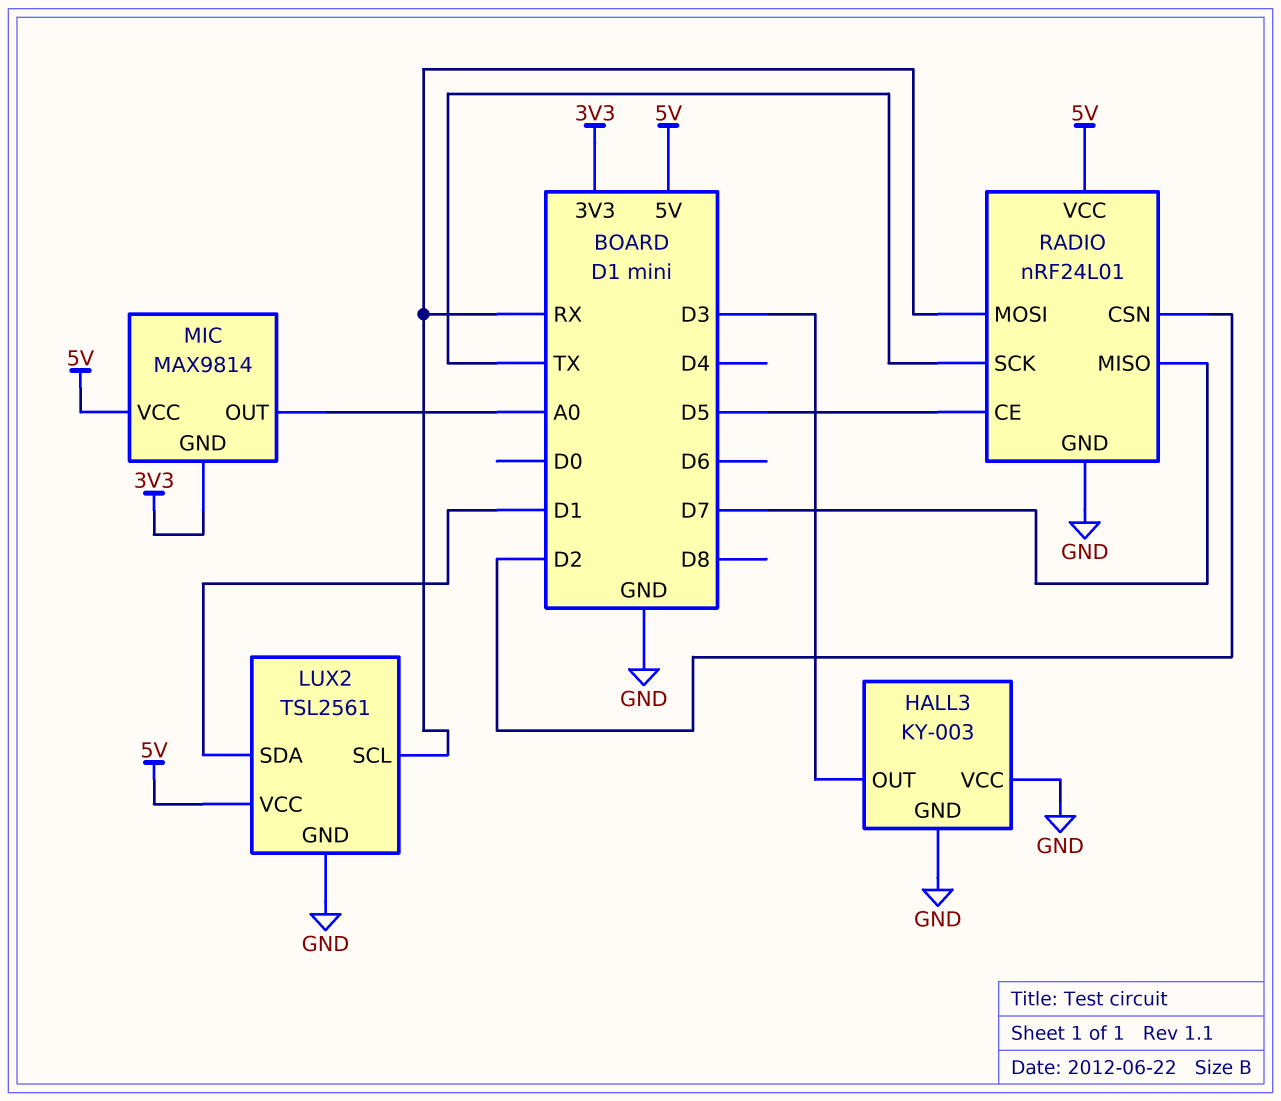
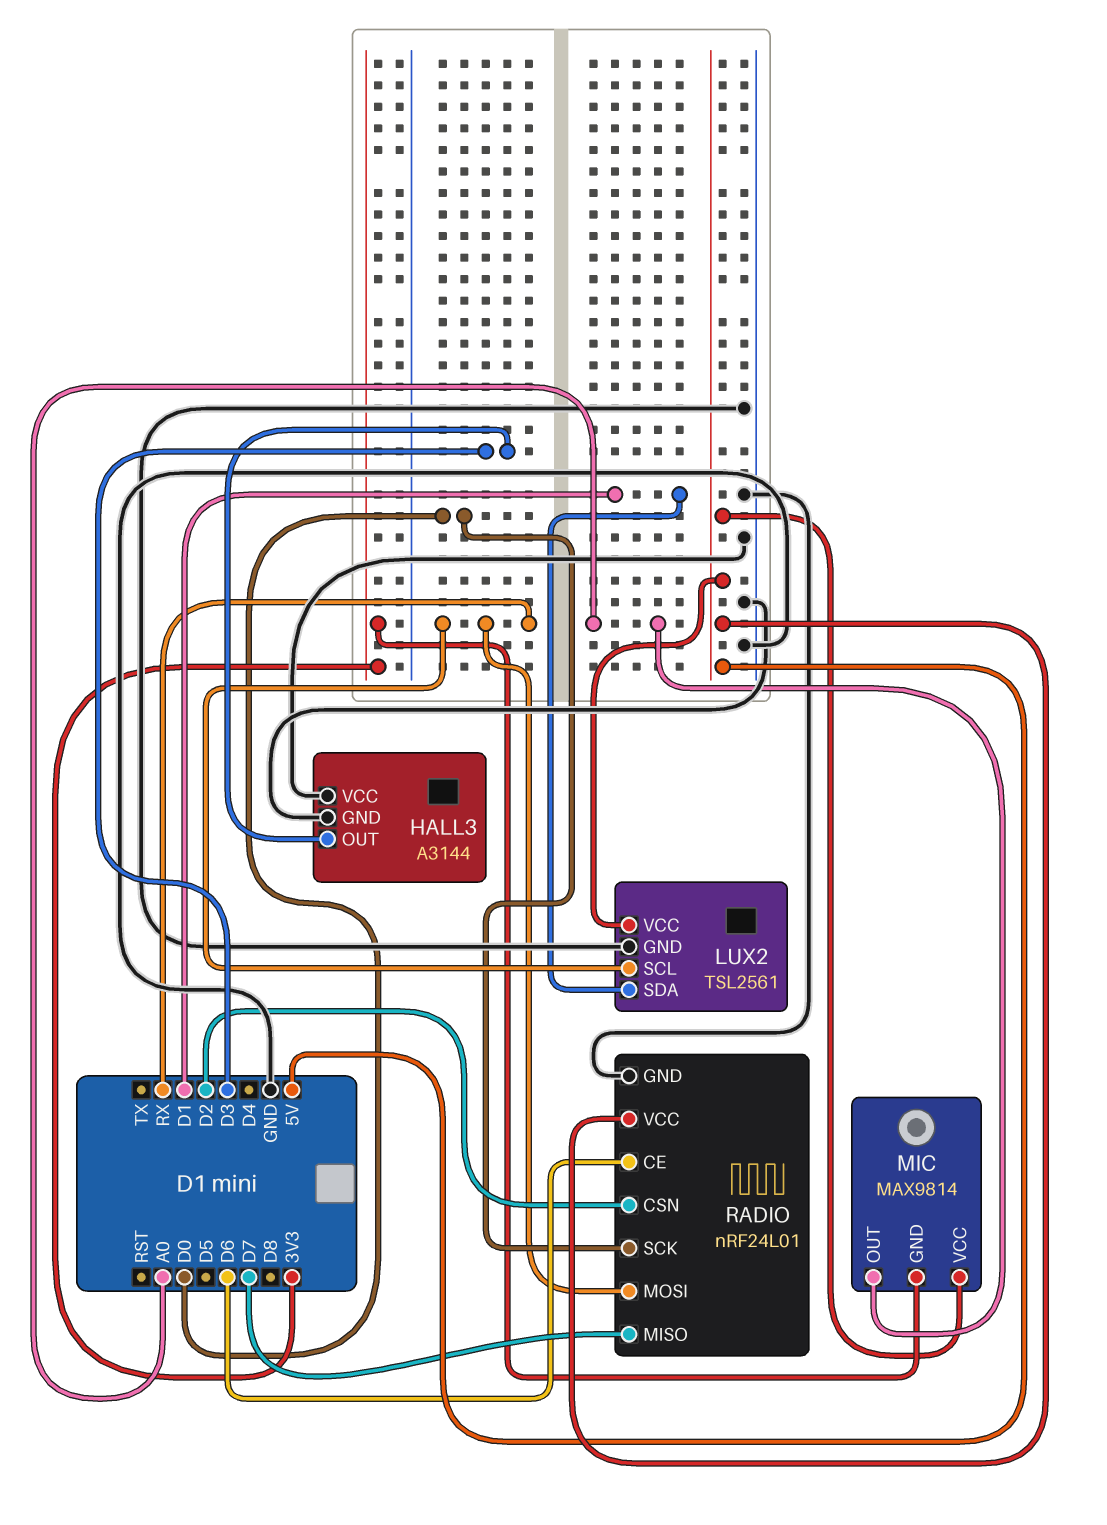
HALL3: KY-003 -> A3144
RADIO pin CE: D5 -> D6
RADIO pin SCK: TX -> D0

